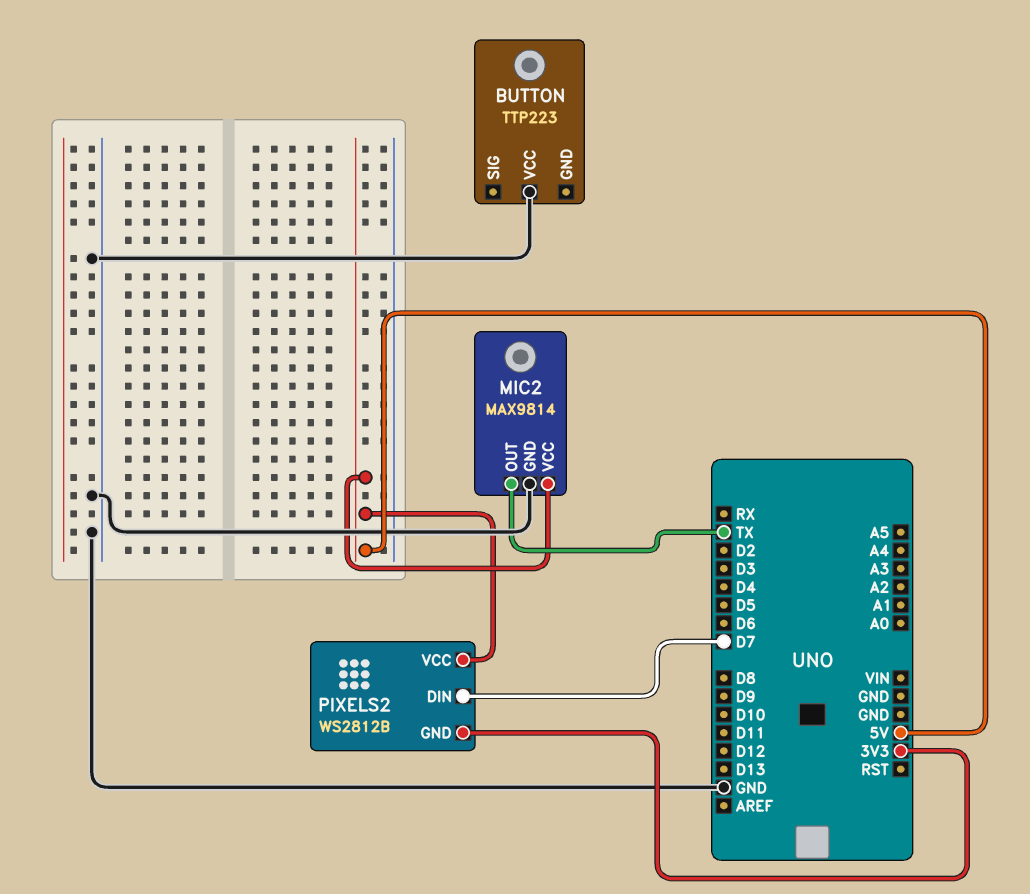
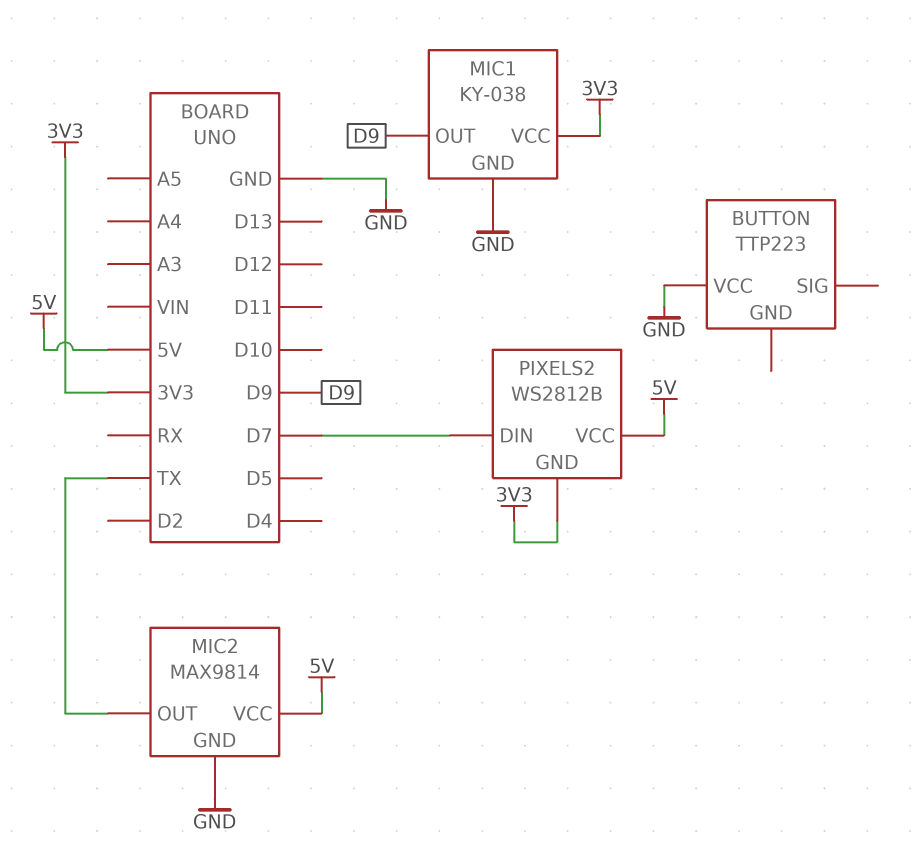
MIC1: none -> KY-038
MIC1 pin GND: none -> GND
MIC1 pin OUT: none -> D9
MIC1 pin VCC: none -> 3V3

